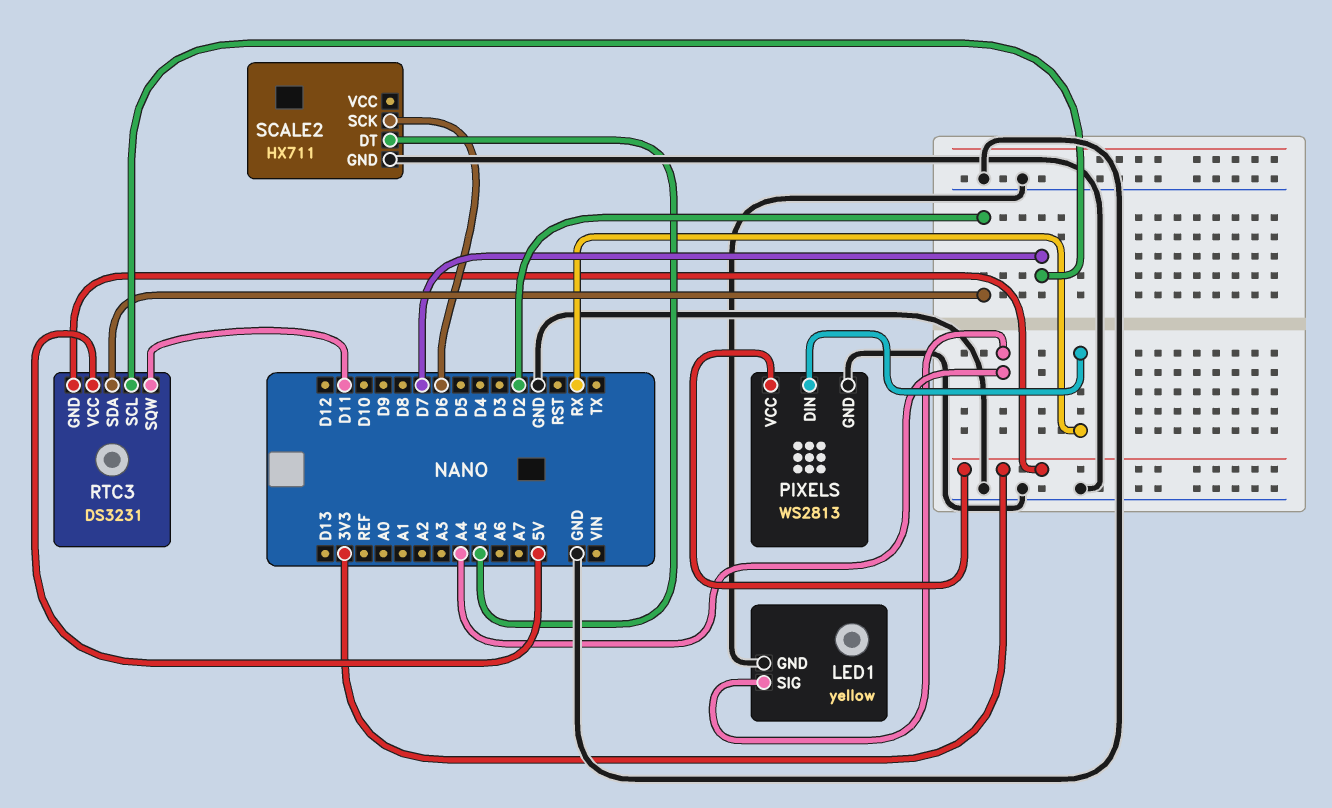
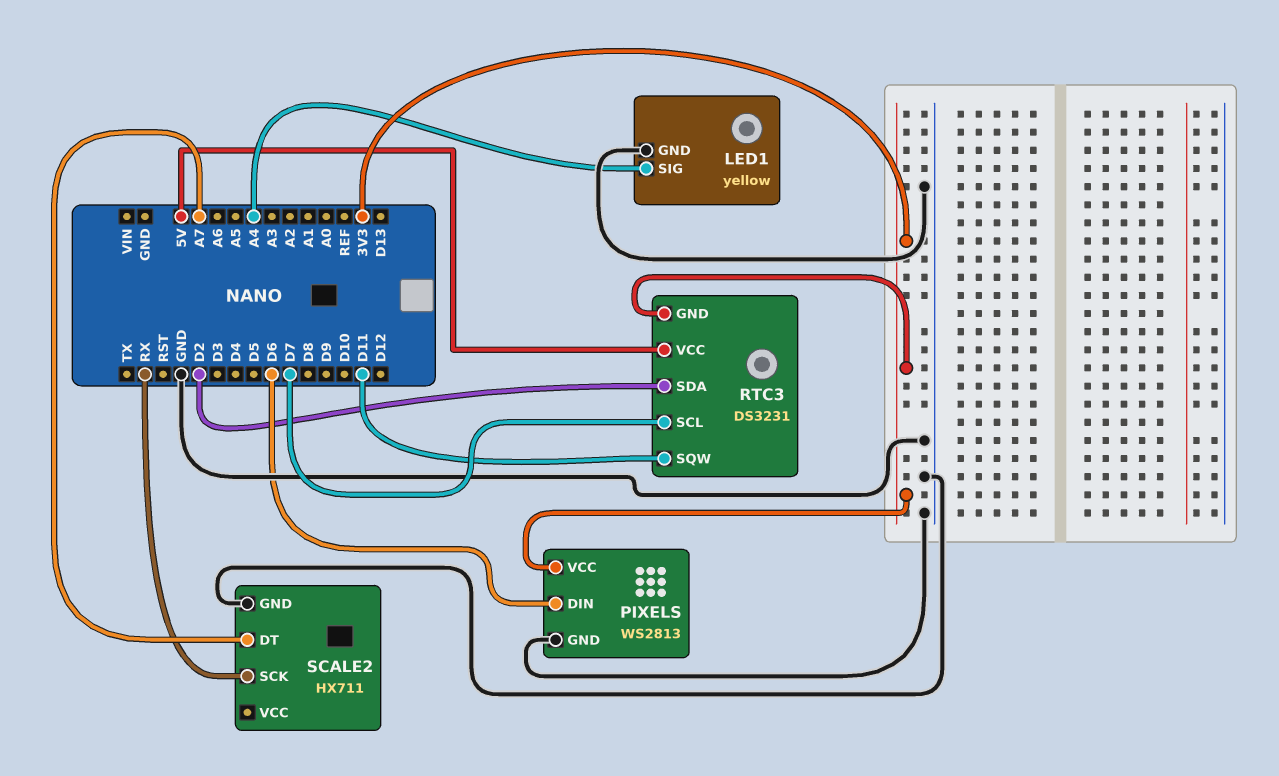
PIXELS pin DIN: RX -> D6
SCALE2 pin DT: A5 -> A7
SCALE2 pin SCK: D6 -> RX

